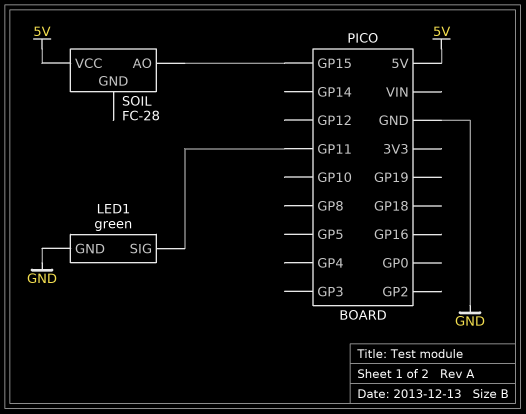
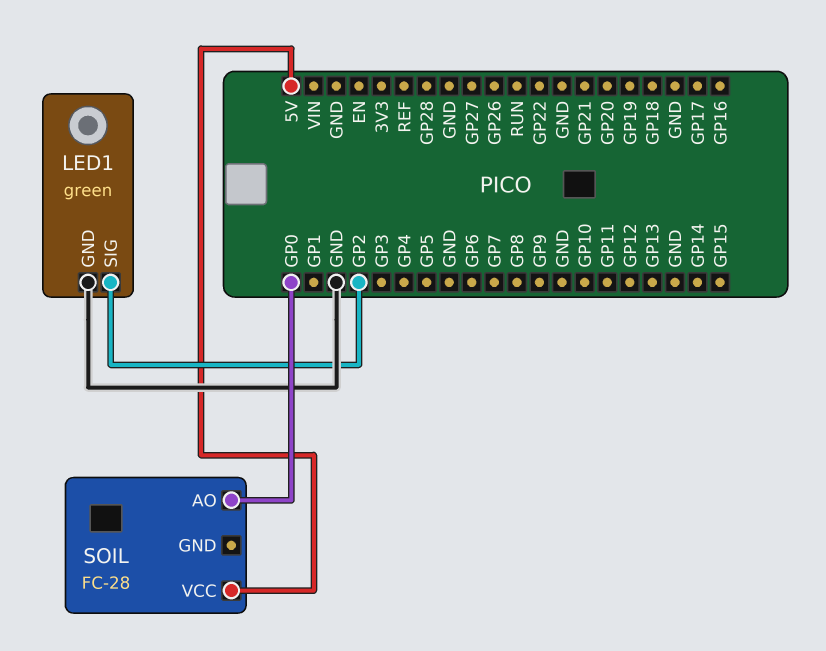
LED1 pin SIG: GP11 -> GP2
SOIL pin AO: GP15 -> GP0

